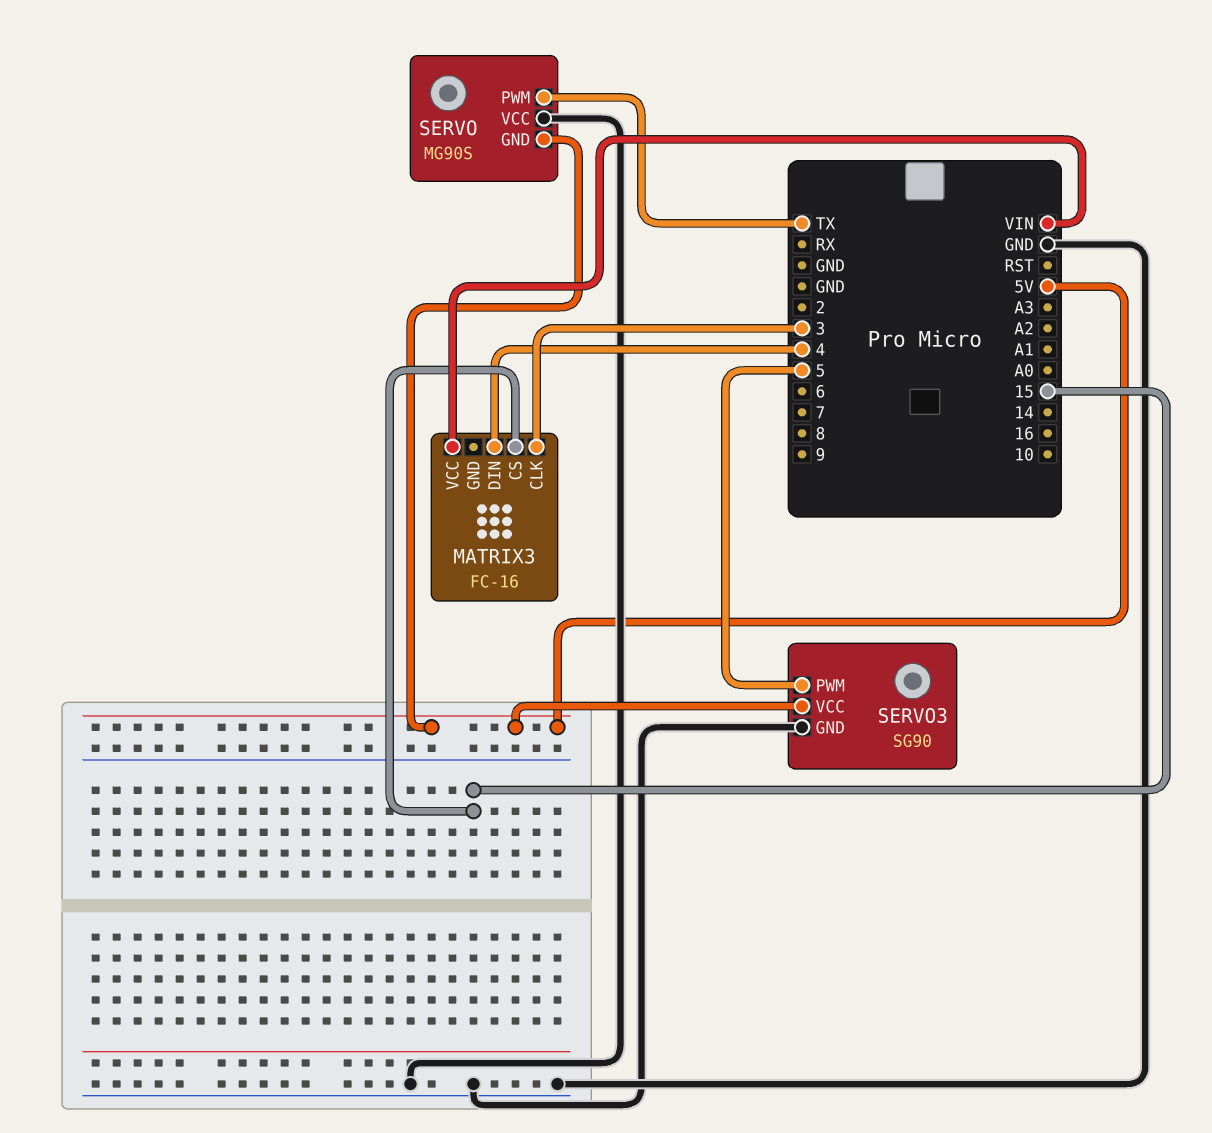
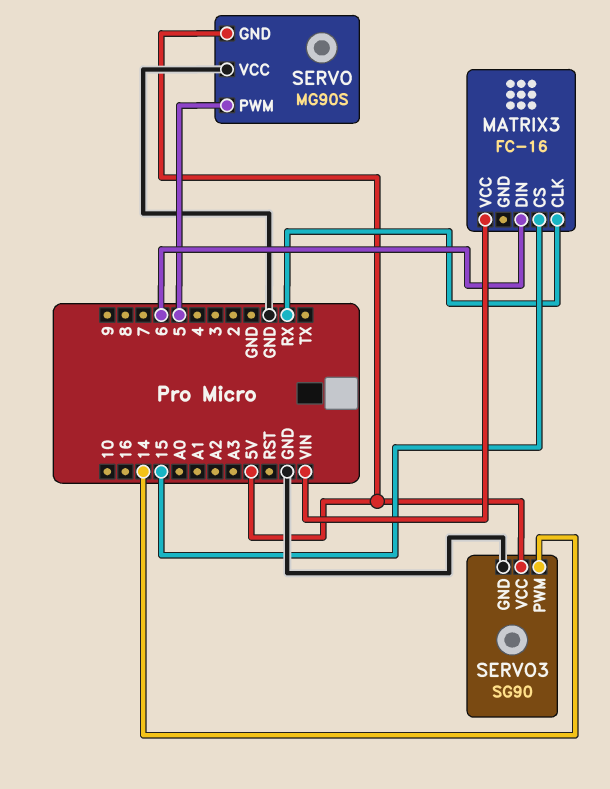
MATRIX3 pin CLK: 3 -> RX
MATRIX3 pin DIN: 4 -> 6
SERVO pin PWM: TX -> 5
SERVO3 pin PWM: 5 -> 14

